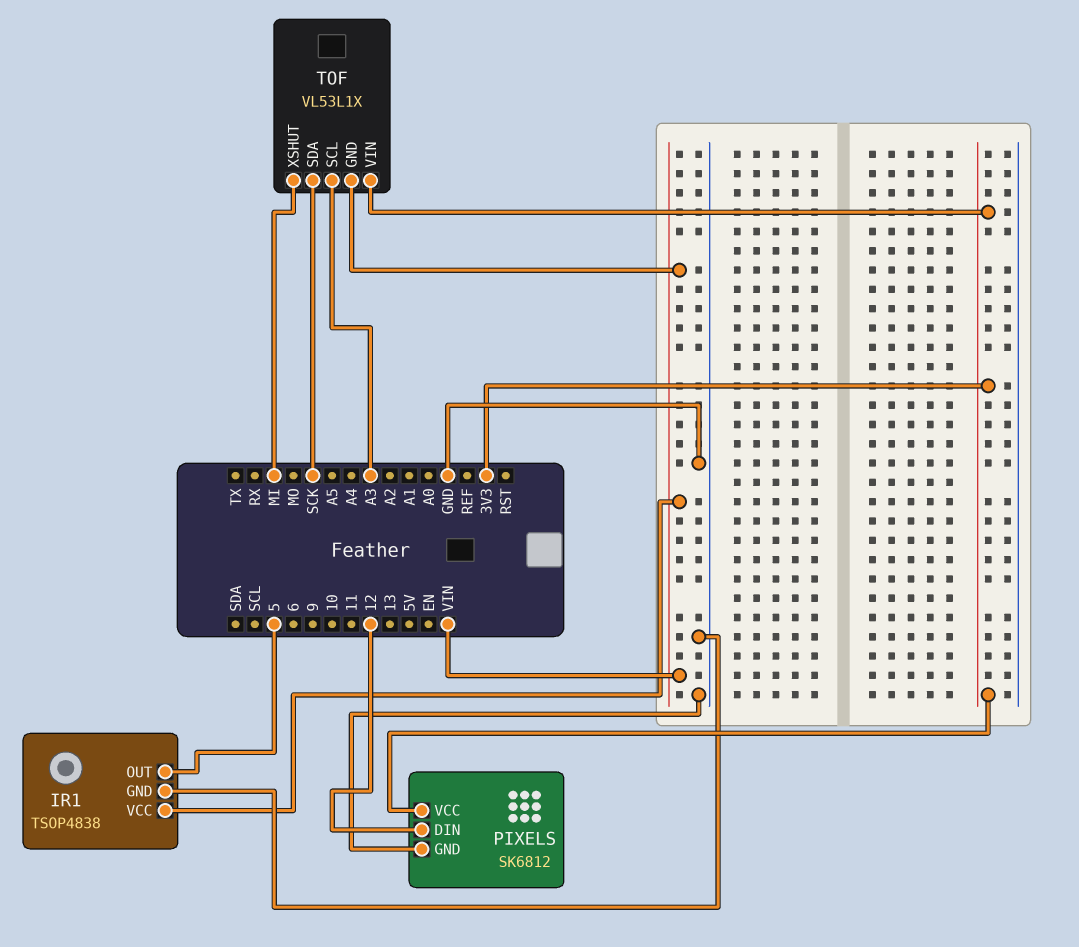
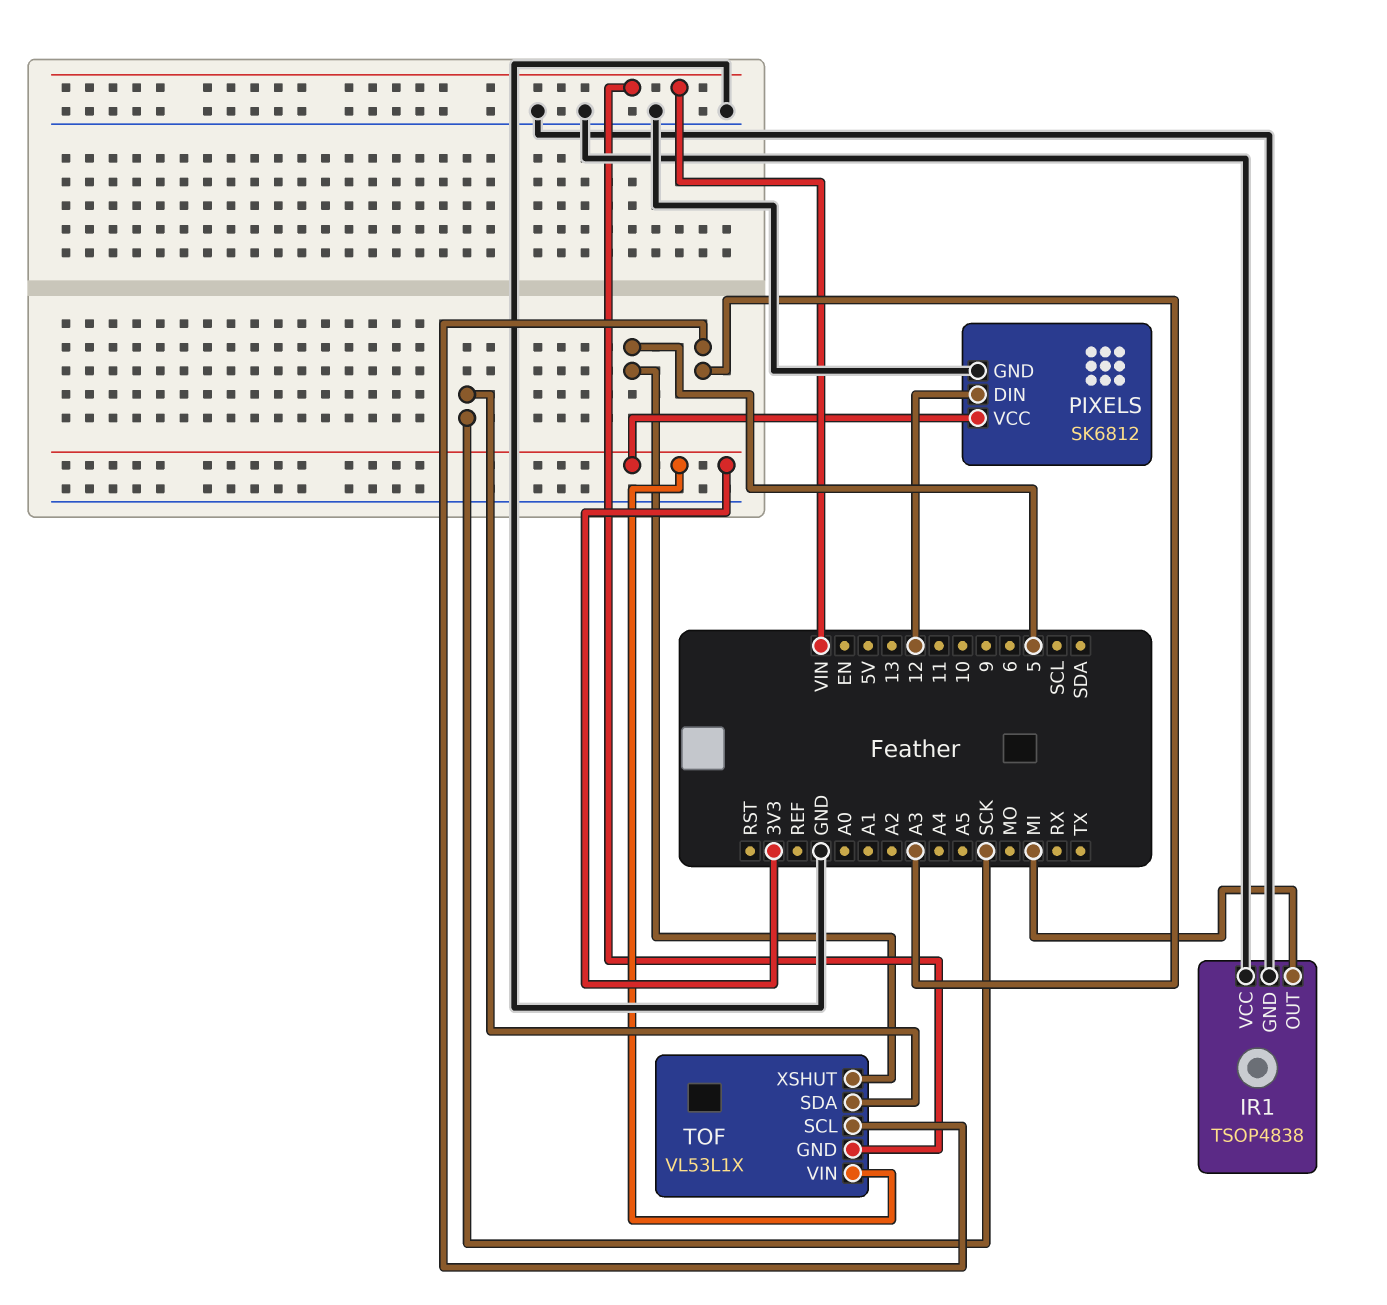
IR1 pin OUT: 5 -> MI
IR1 pin VCC: VIN -> GND
TOF pin XSHUT: MI -> 5

